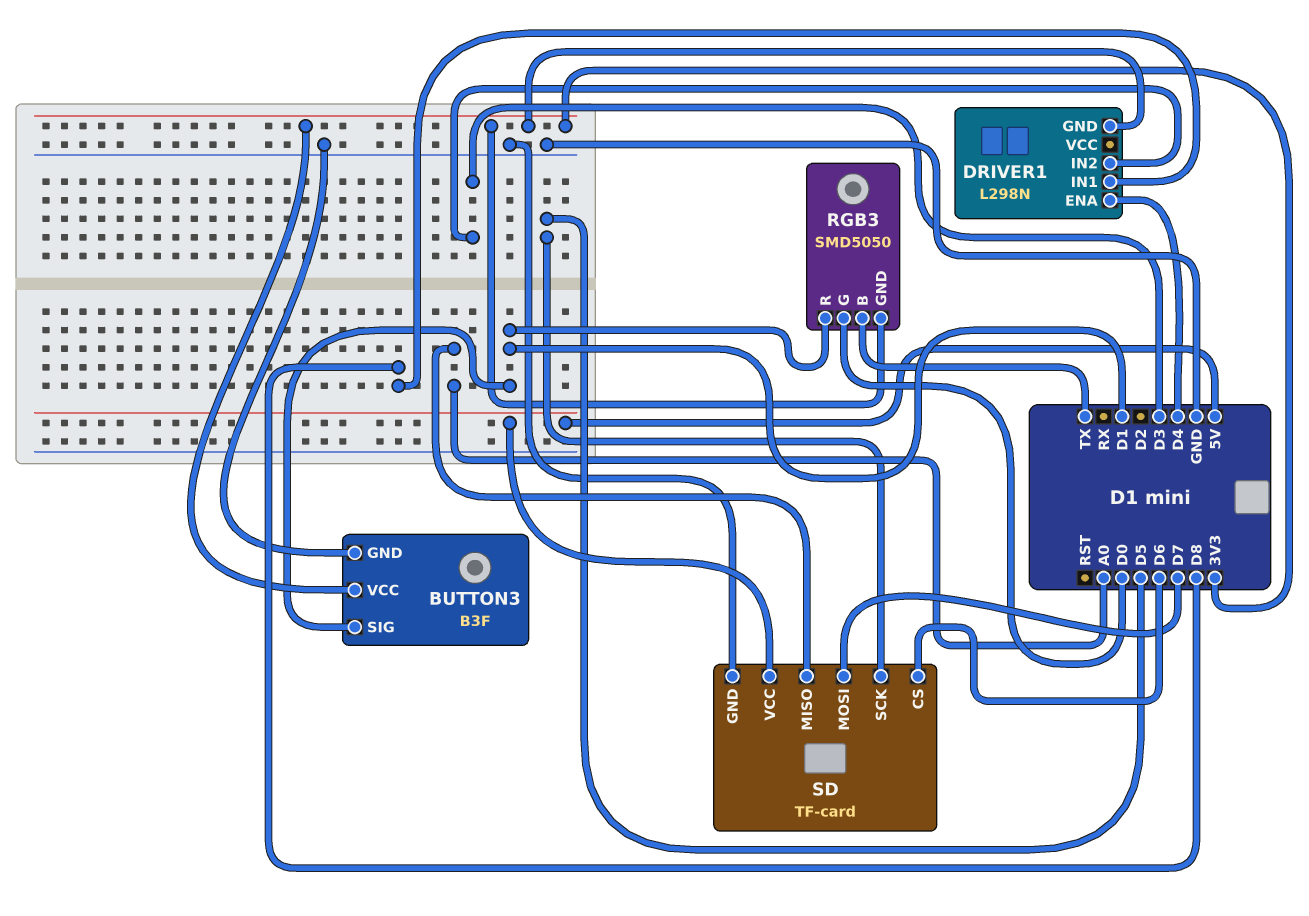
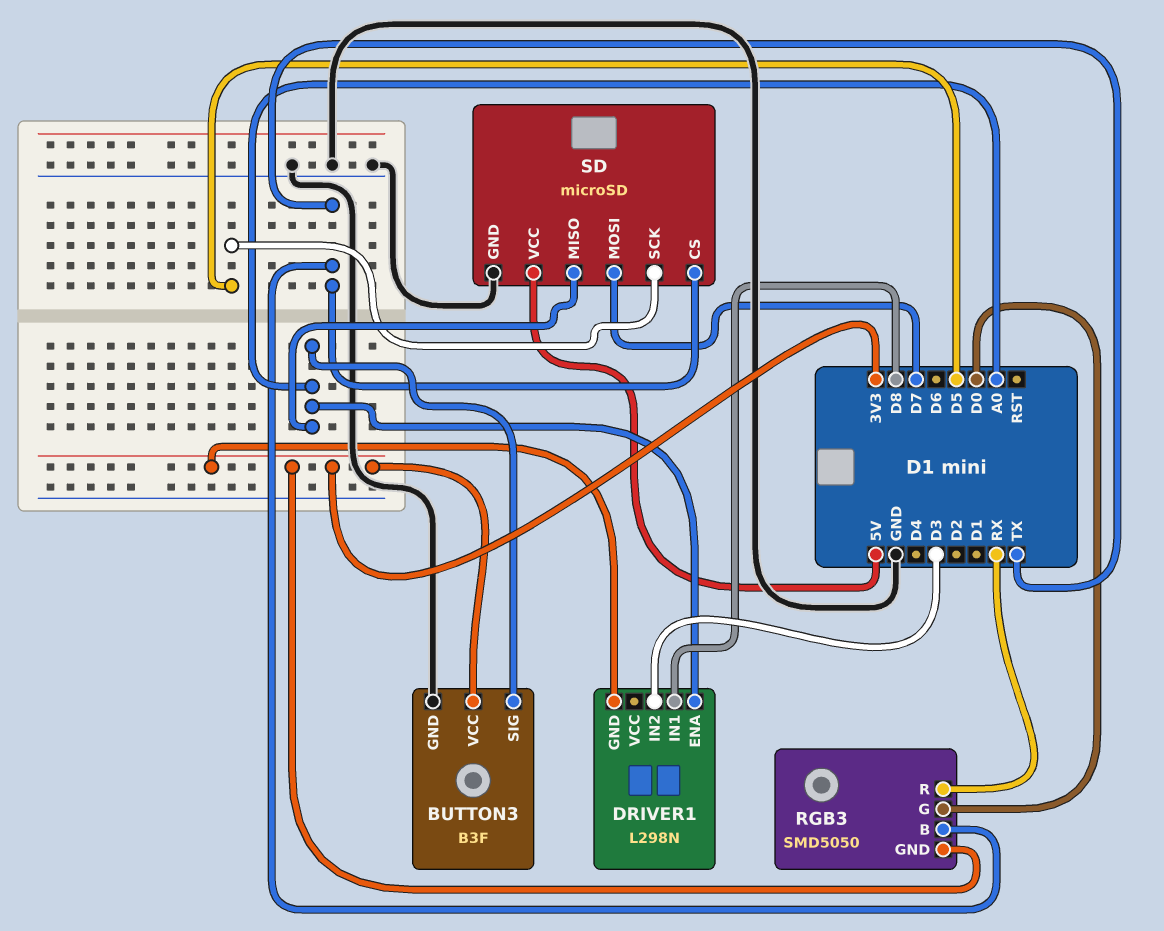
BUTTON3 pin SIG: D1 -> A0
DRIVER1 pin ENA: D4 -> A0
RGB3 pin R: D1 -> RX
SD: TF-card -> microSD
SD pin CS: D6 -> TX

